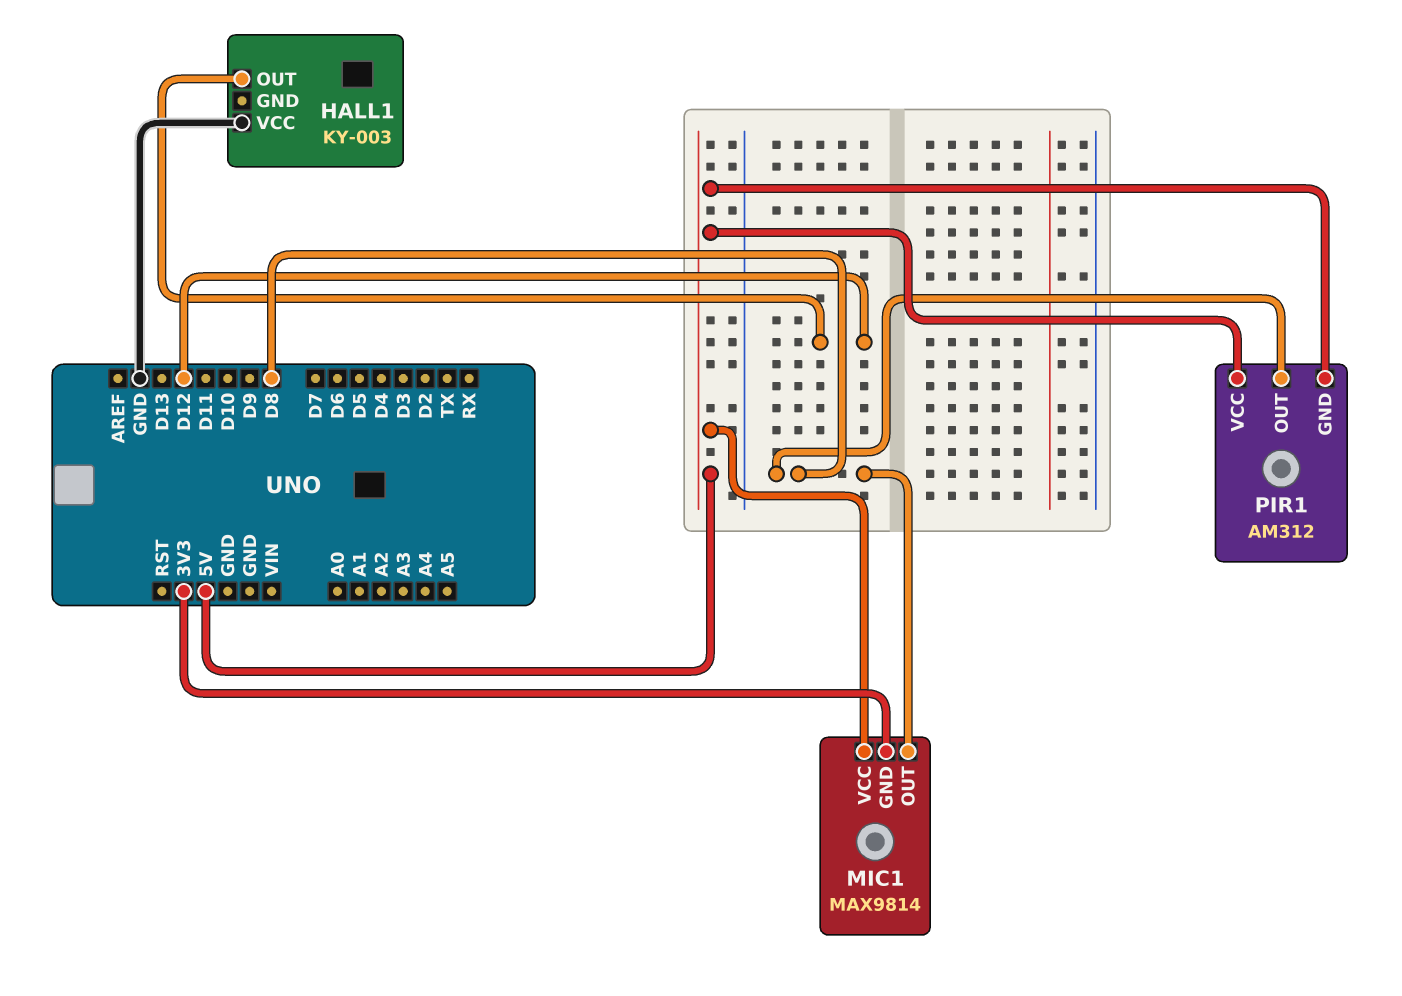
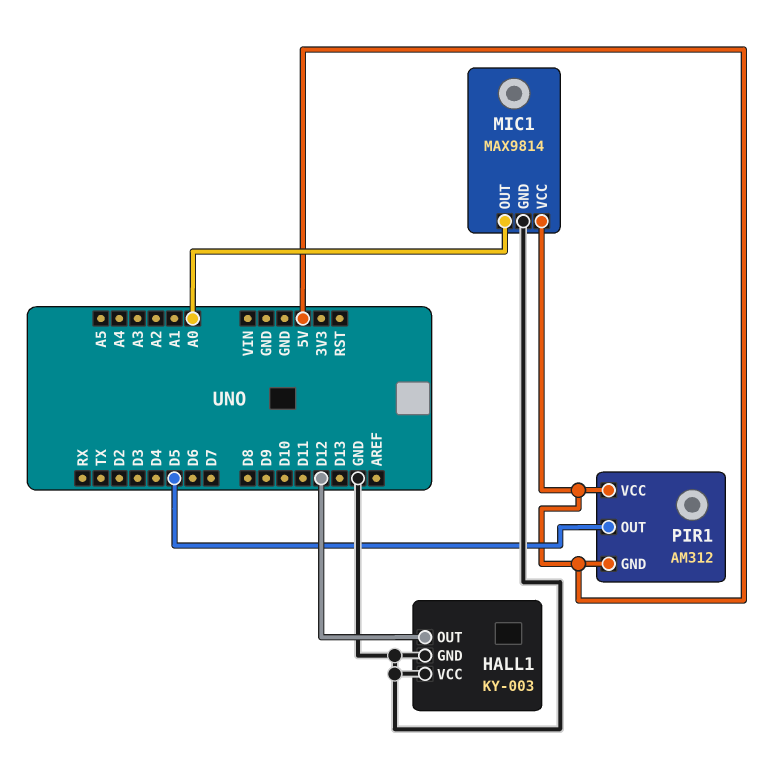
HALL1 pin GND: none -> GND
MIC1 pin GND: 3V3 -> GND
MIC1 pin OUT: D8 -> A0
PIR1 pin OUT: D8 -> D5

